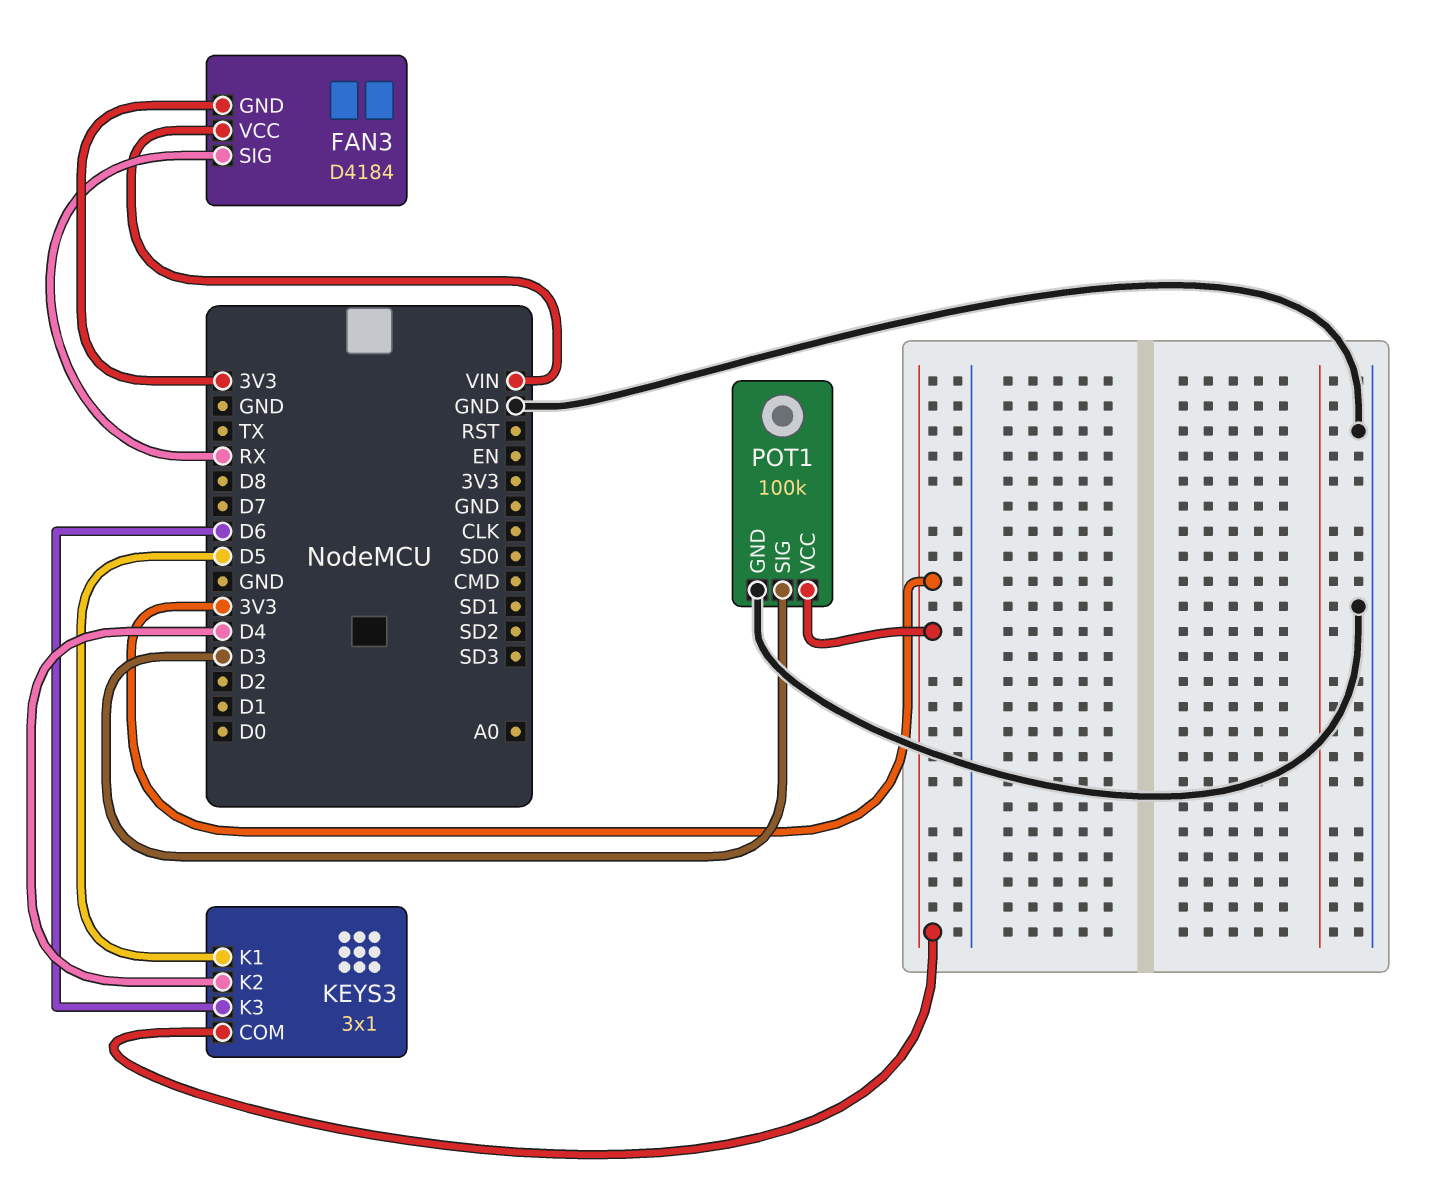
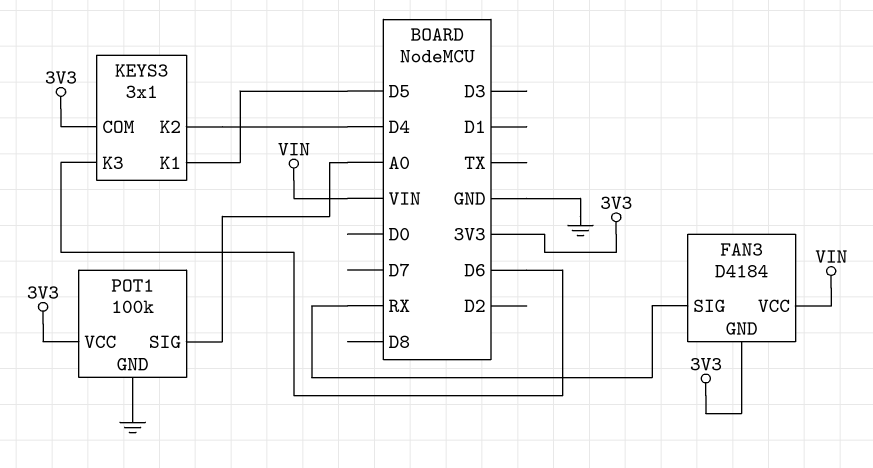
POT1 pin SIG: D3 -> A0

